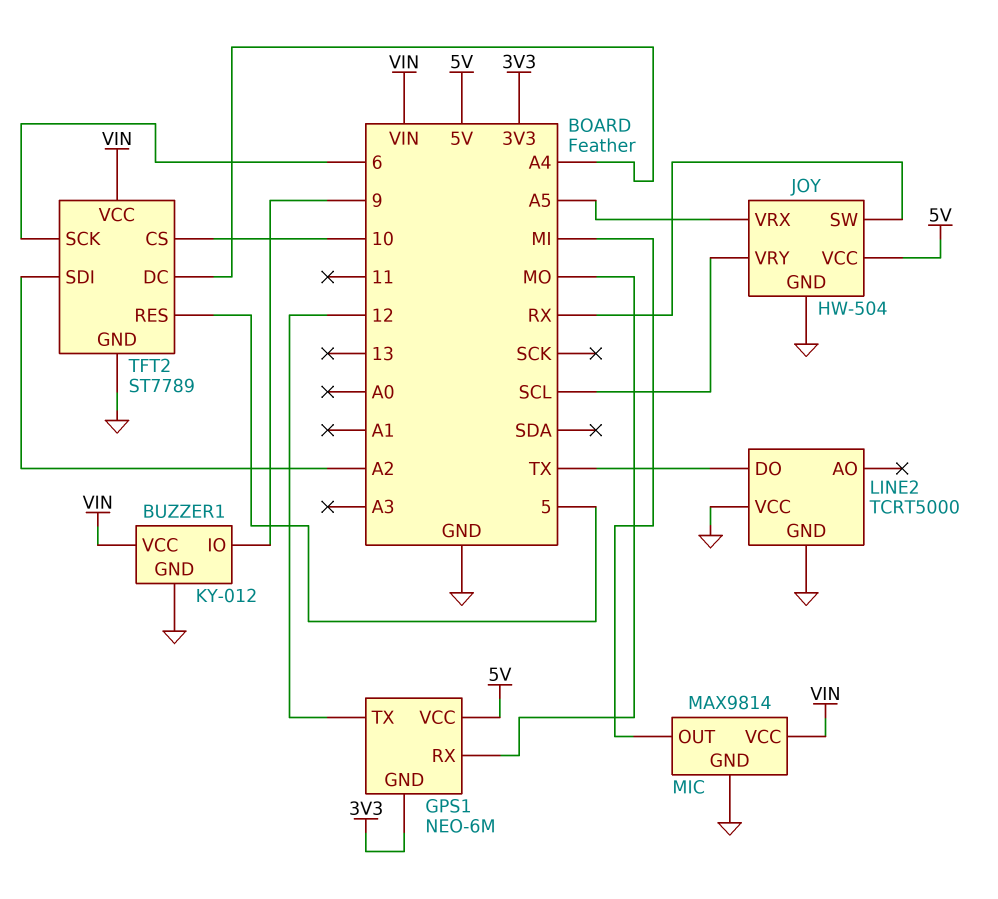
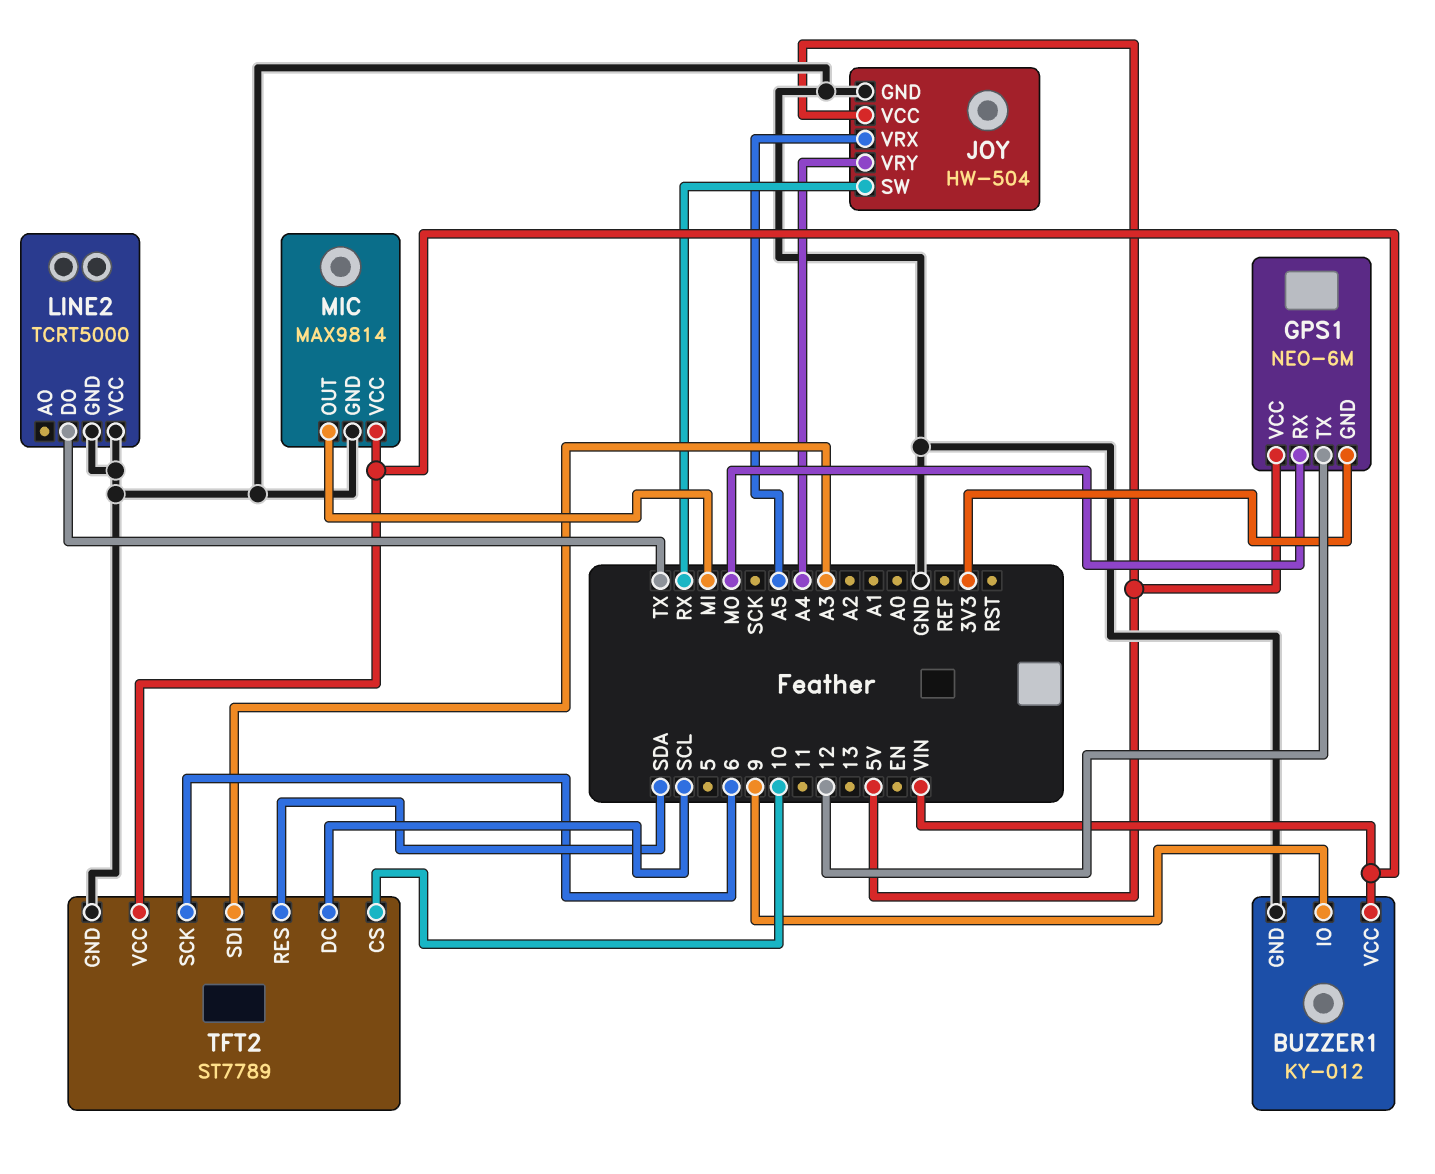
JOY pin VRY: SCL -> A4
TFT2 pin DC: A4 -> SCL
TFT2 pin RES: 5 -> SDA
TFT2 pin SDI: A2 -> A3

